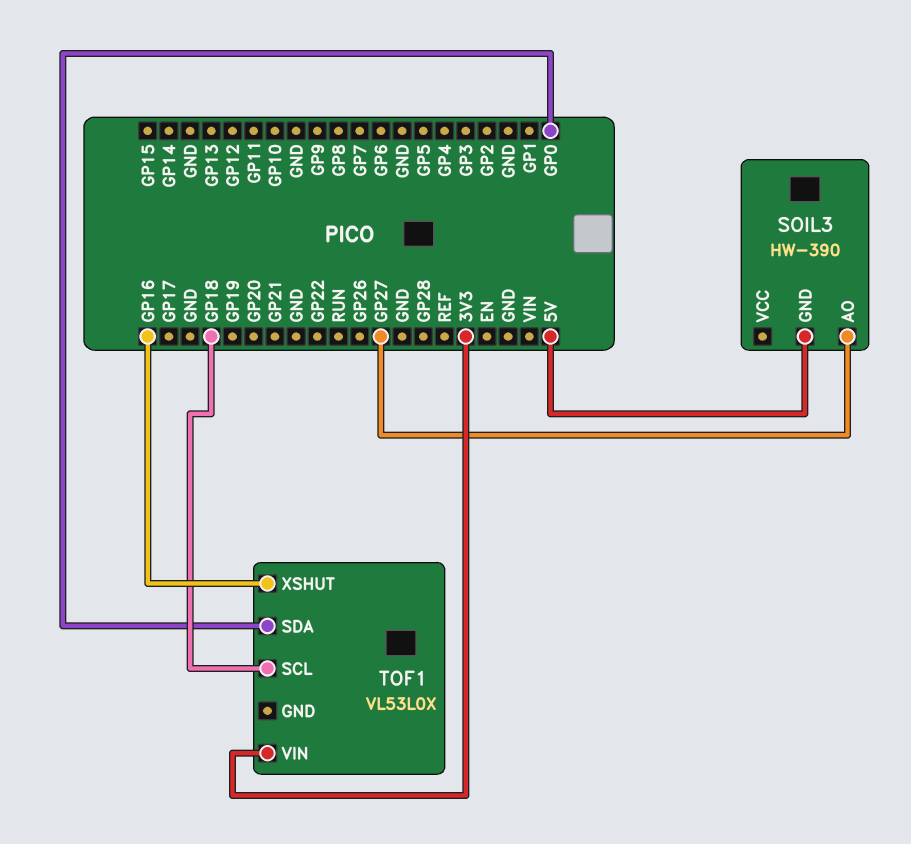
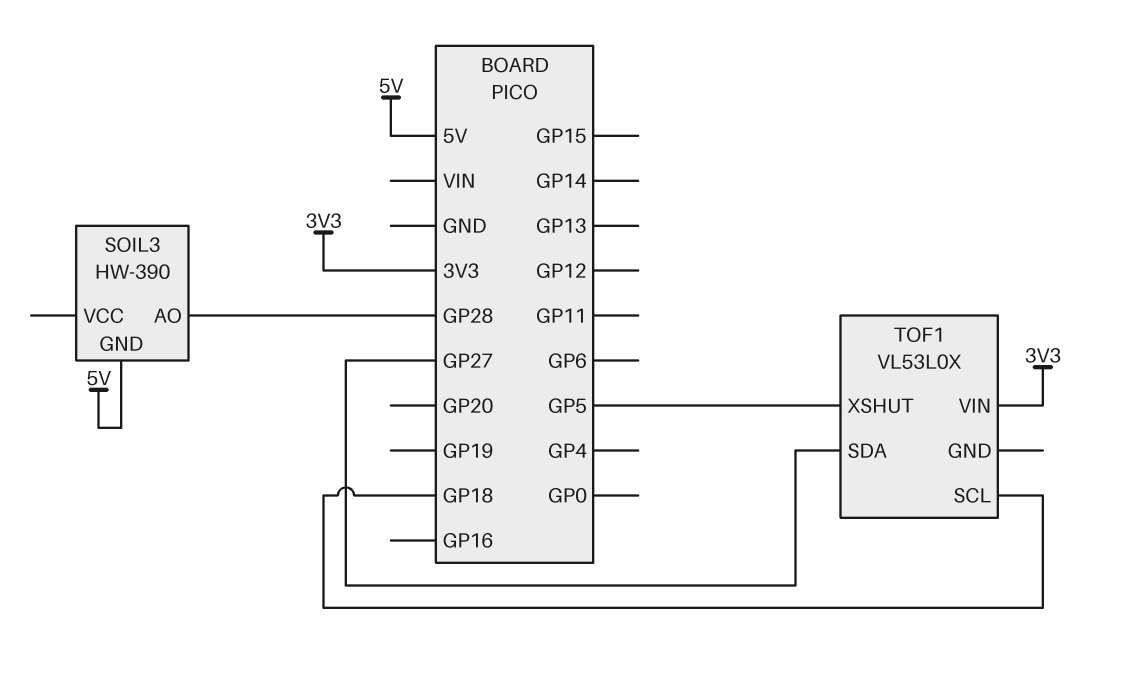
SOIL3 pin AO: GP27 -> GP28
TOF1 pin SDA: GP0 -> GP27
TOF1 pin XSHUT: GP16 -> GP5

